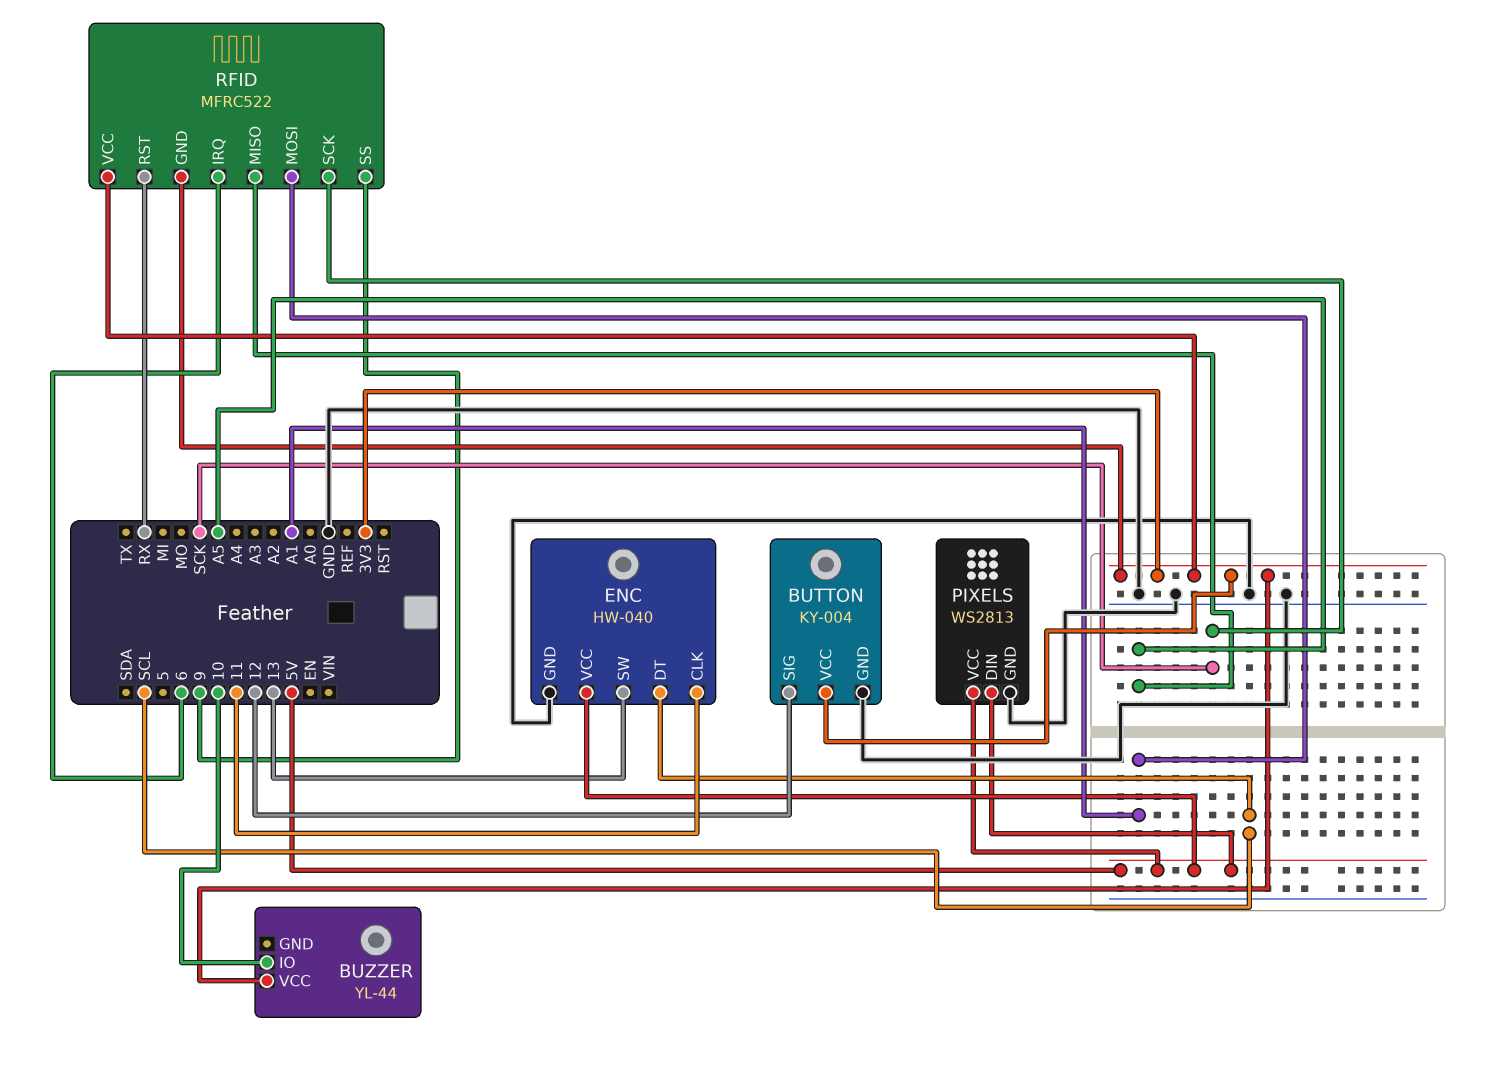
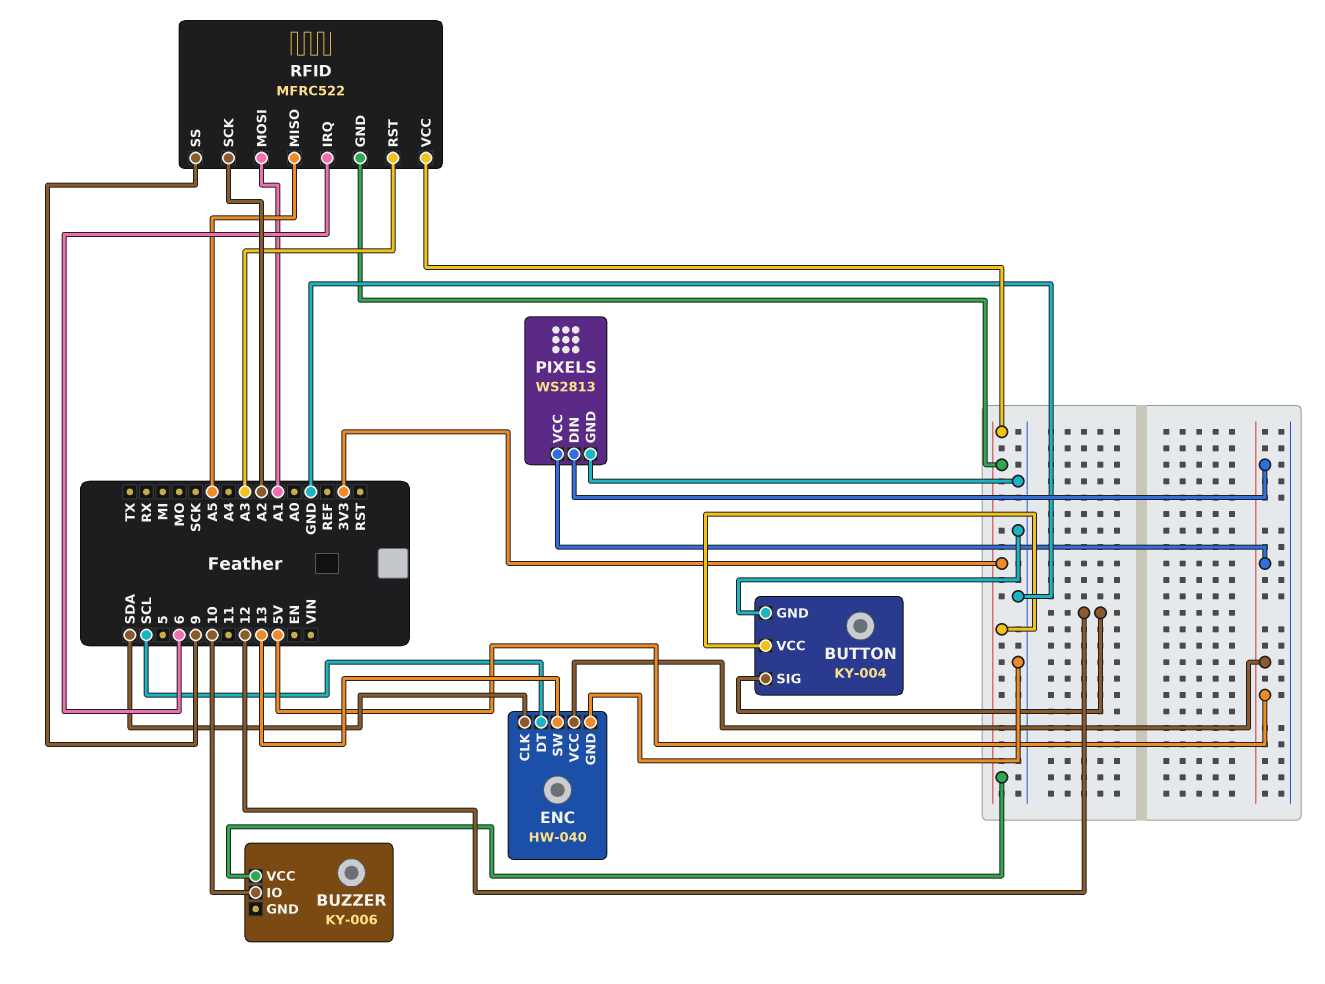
BUZZER: YL-44 -> KY-006
ENC pin CLK: 11 -> SDA
RFID pin RST: RX -> A3
RFID pin SCK: SCK -> A2

